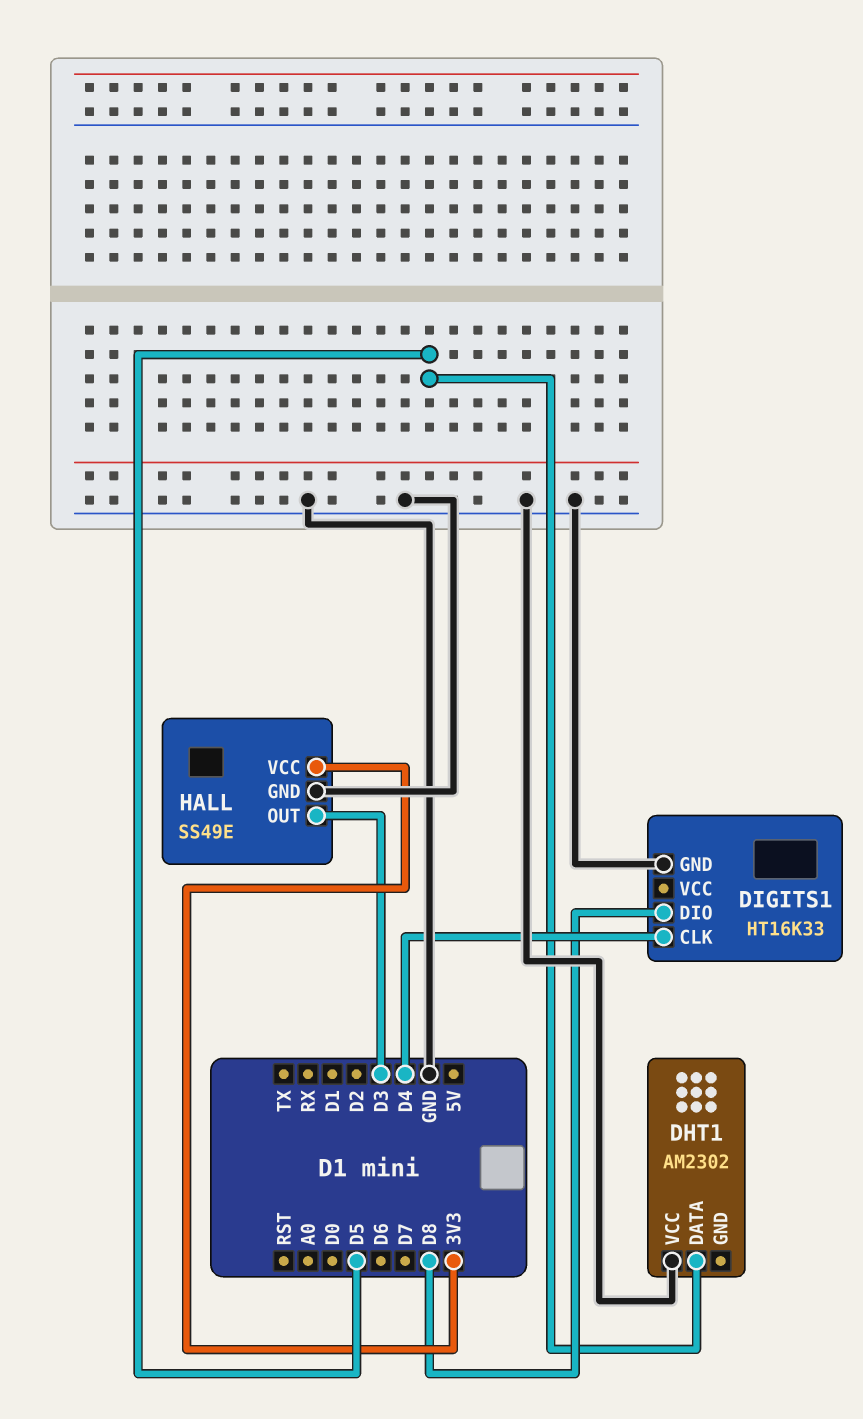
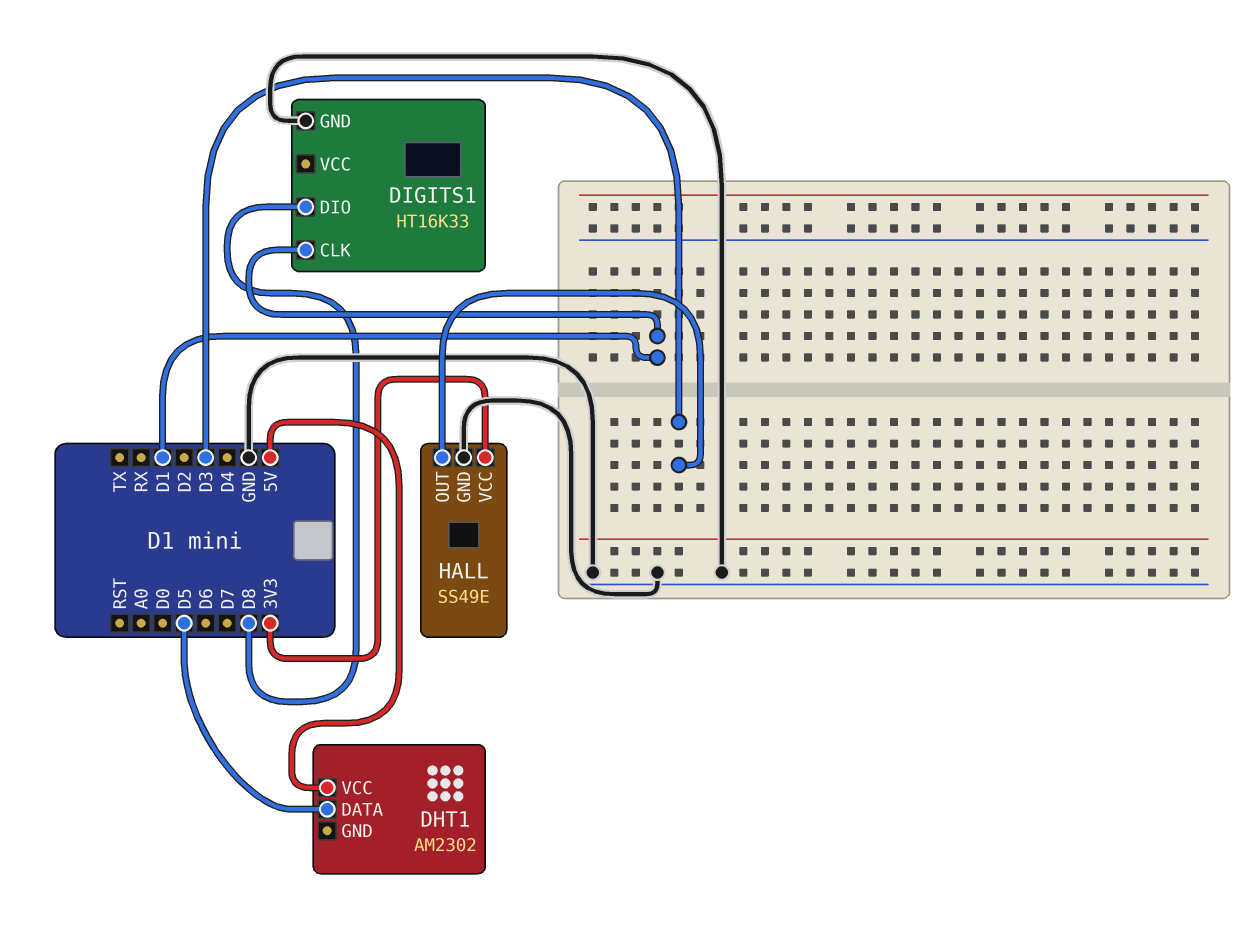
DHT1 pin VCC: GND -> 5V
DIGITS1 pin CLK: D4 -> D1

